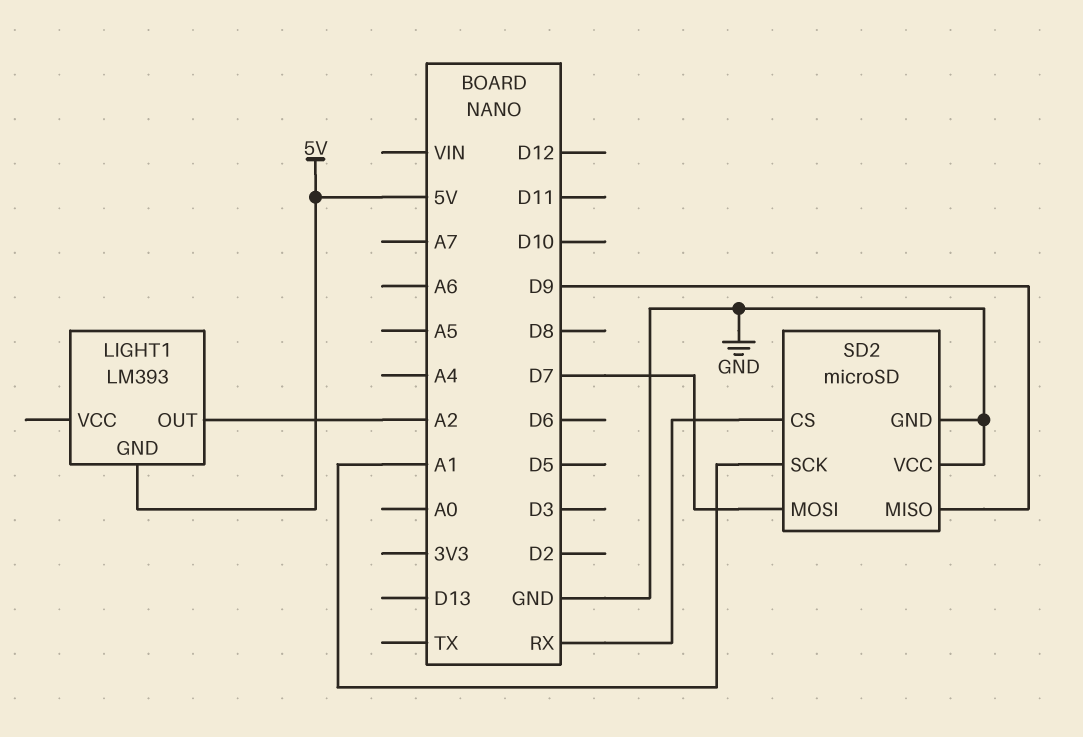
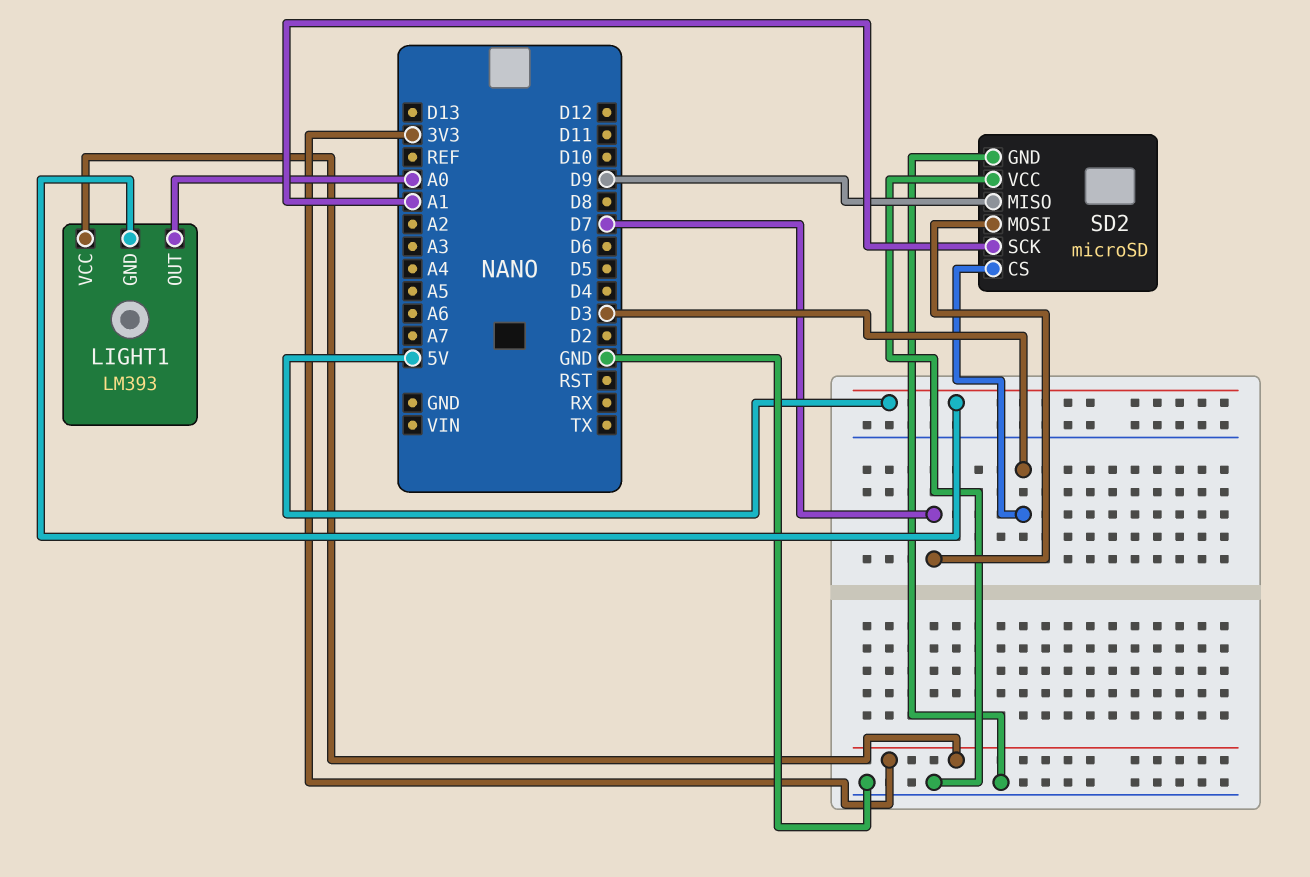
LIGHT1 pin OUT: A2 -> A0
LIGHT1 pin VCC: none -> 3V3
SD2 pin CS: RX -> D3

